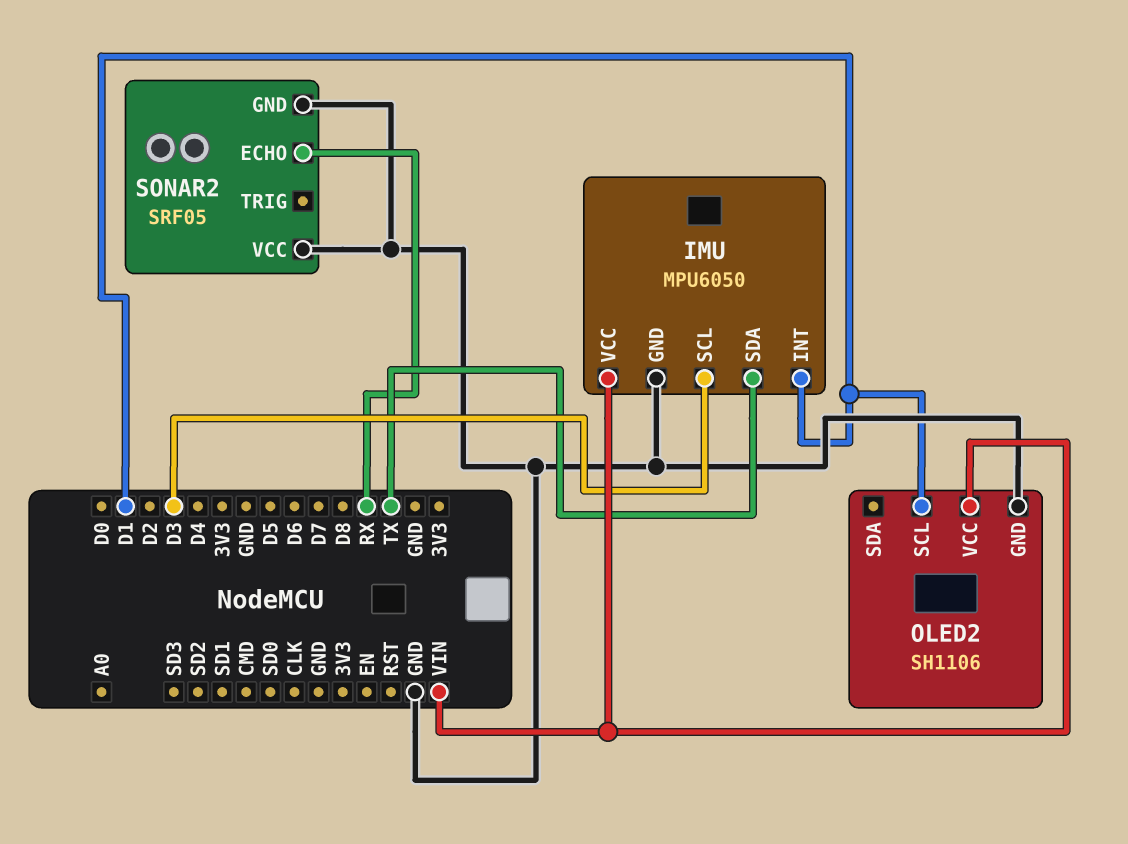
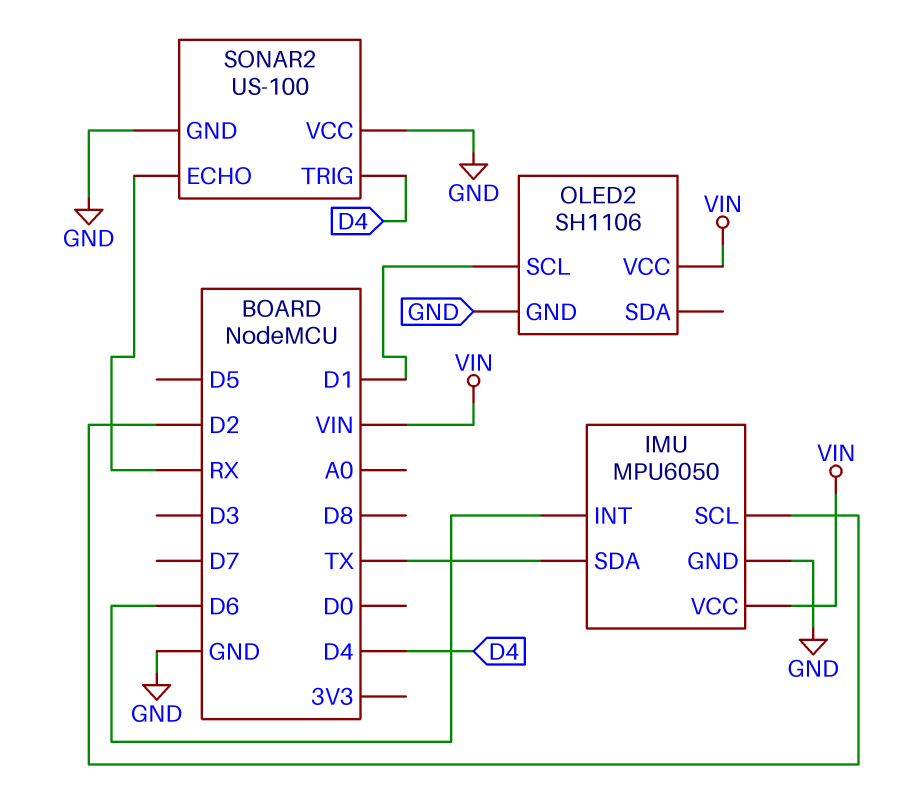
IMU pin INT: D1 -> D6
IMU pin SCL: D3 -> D2
SONAR2: SRF05 -> US-100
SONAR2 pin TRIG: none -> D4

